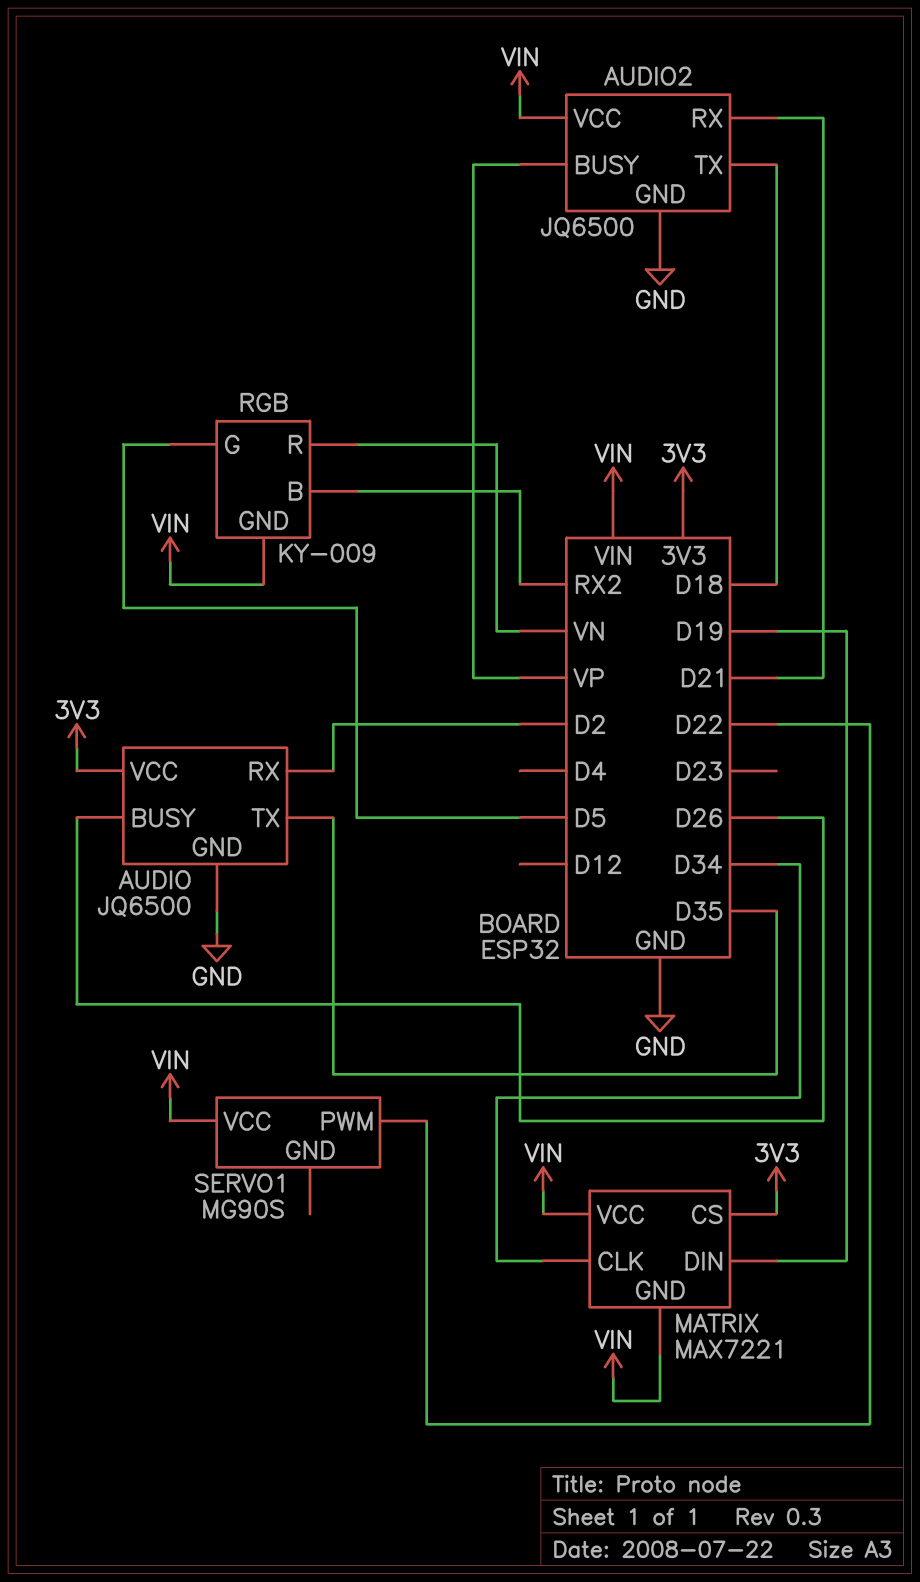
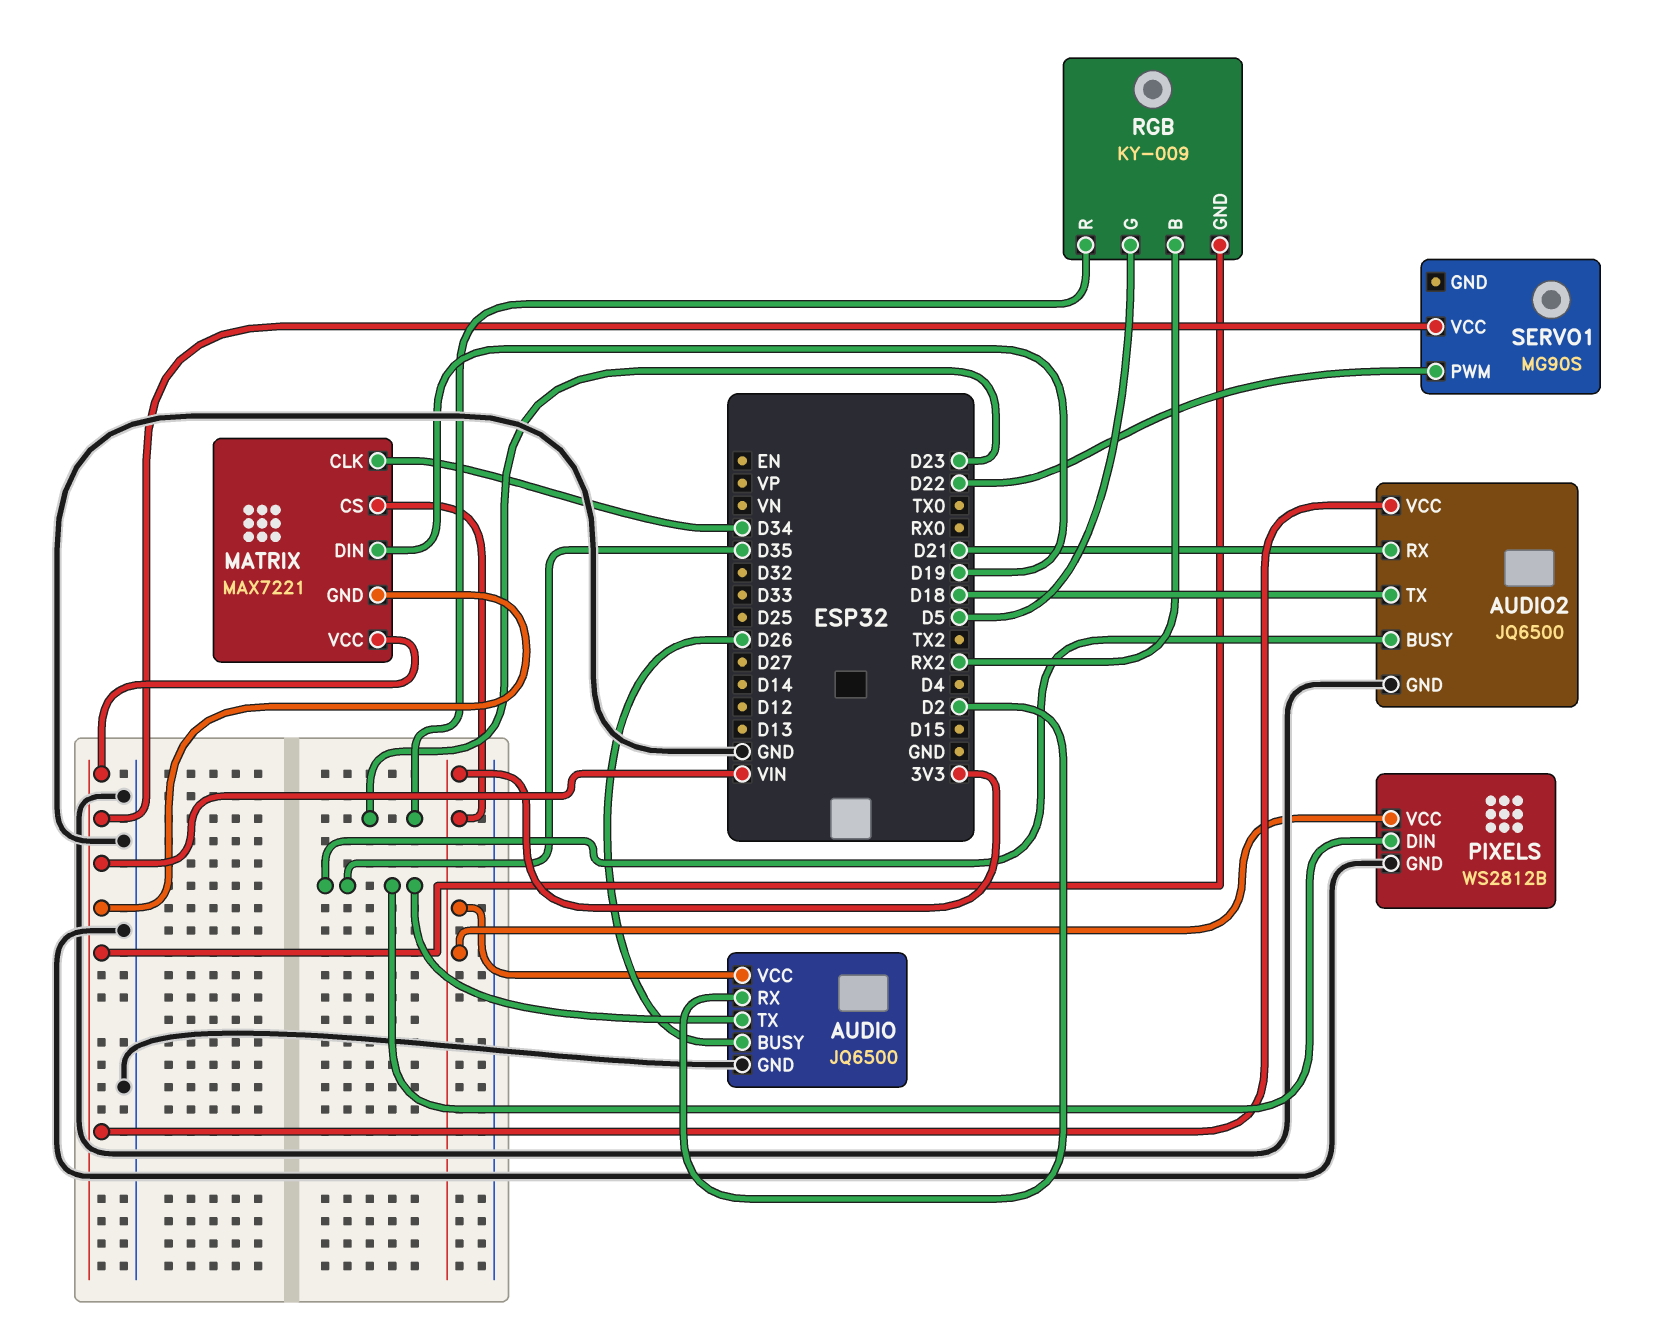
AUDIO2 pin BUSY: VP -> D35
PIXELS: none -> WS2812B
PIXELS pin DIN: none -> D35
PIXELS pin GND: none -> GND
PIXELS pin VCC: none -> 3V3
RGB pin R: VN -> D23

